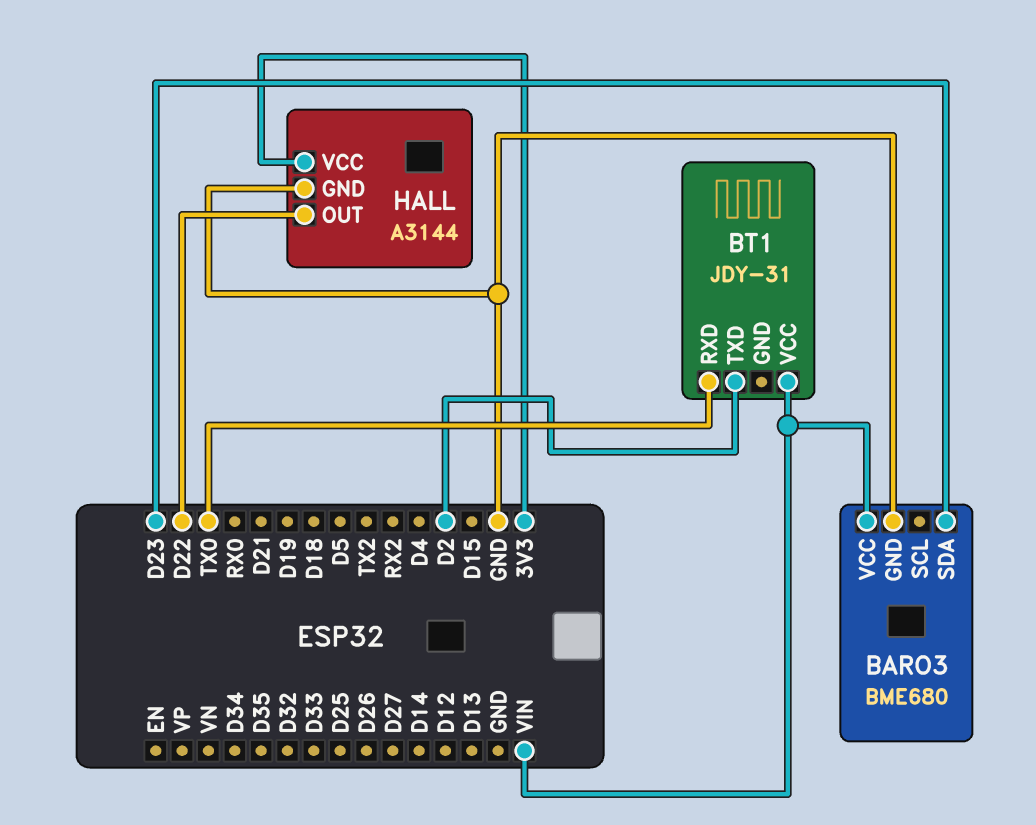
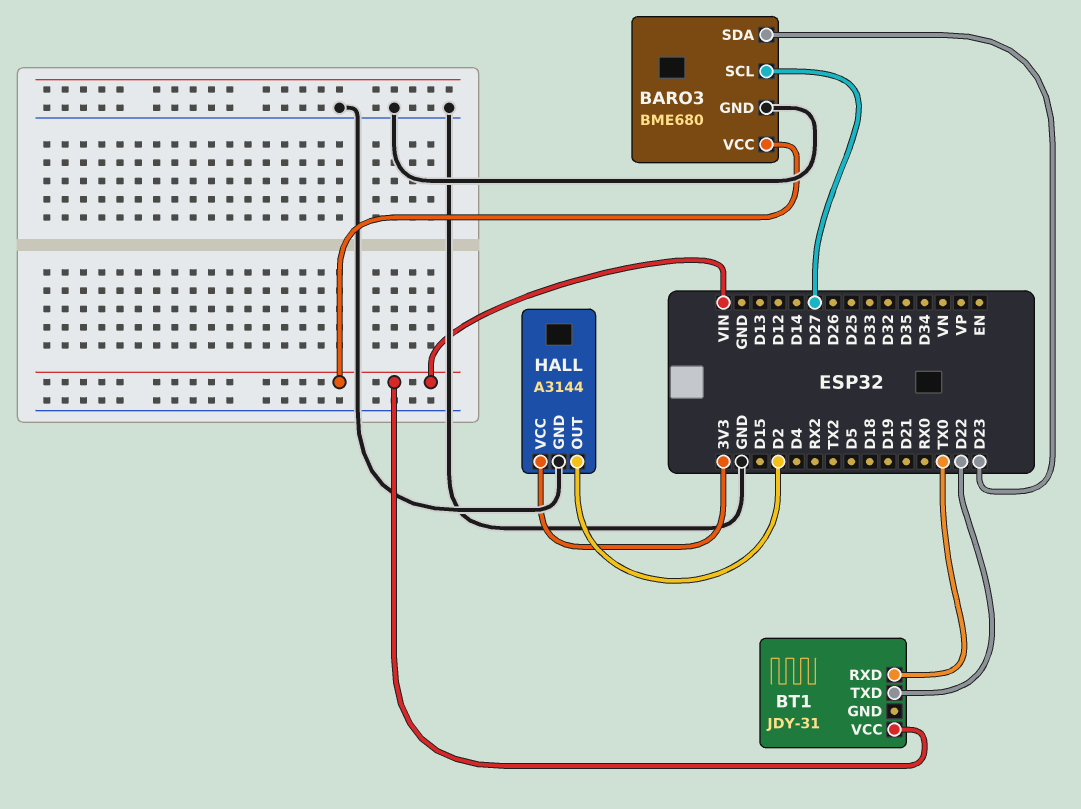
BARO3 pin SCL: none -> D27
BT1 pin TXD: D2 -> D22
HALL pin OUT: D22 -> D2

